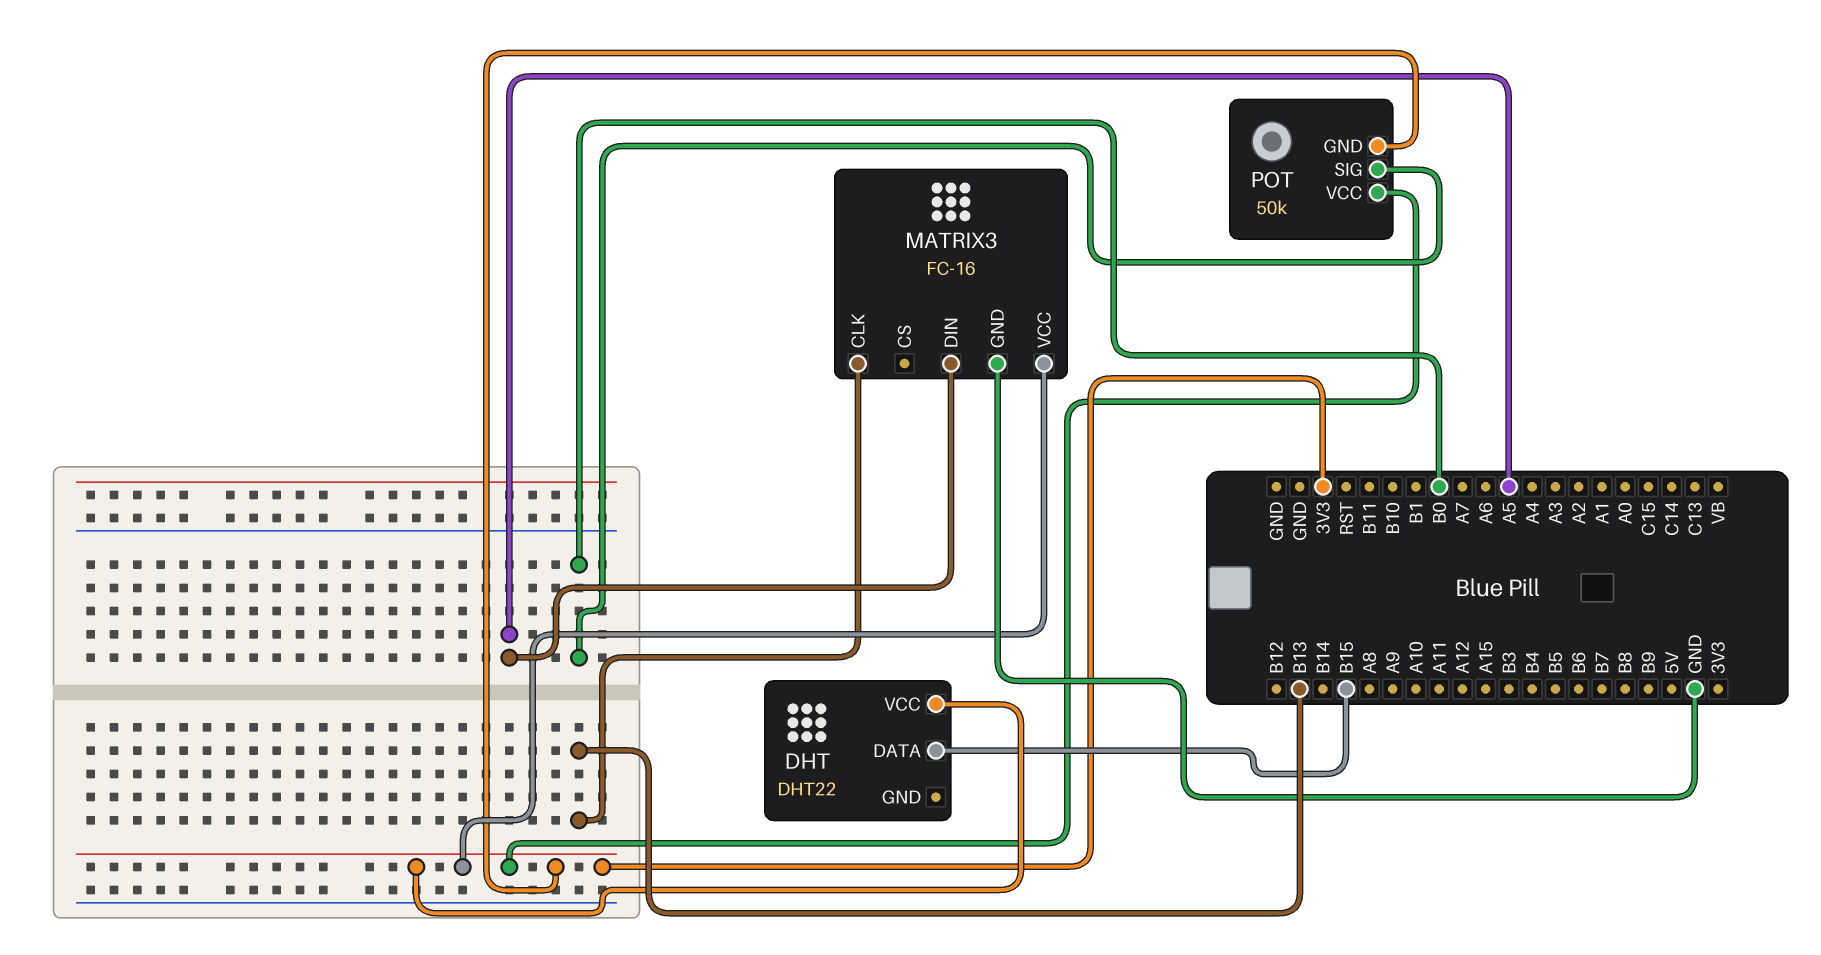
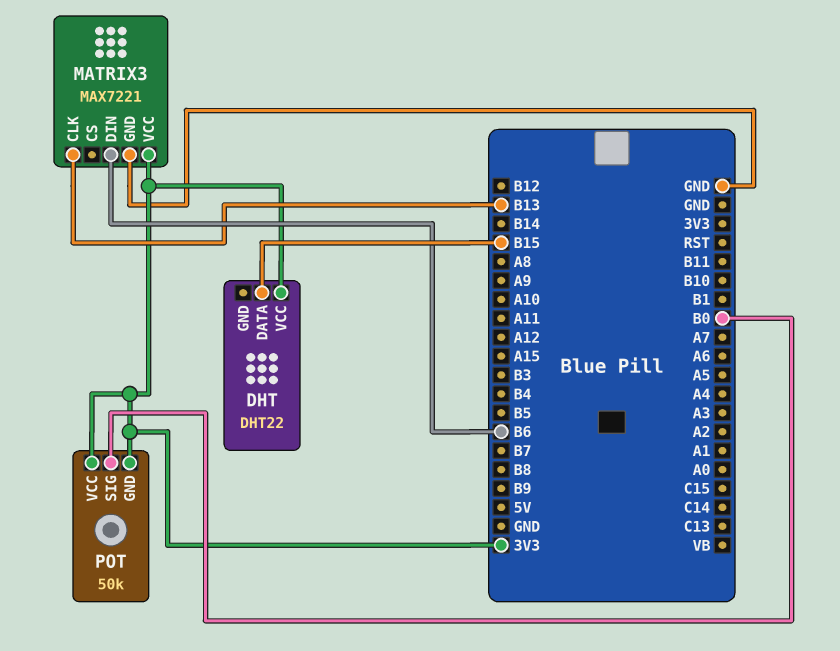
MATRIX3: FC-16 -> MAX7221
MATRIX3 pin DIN: A5 -> B6

